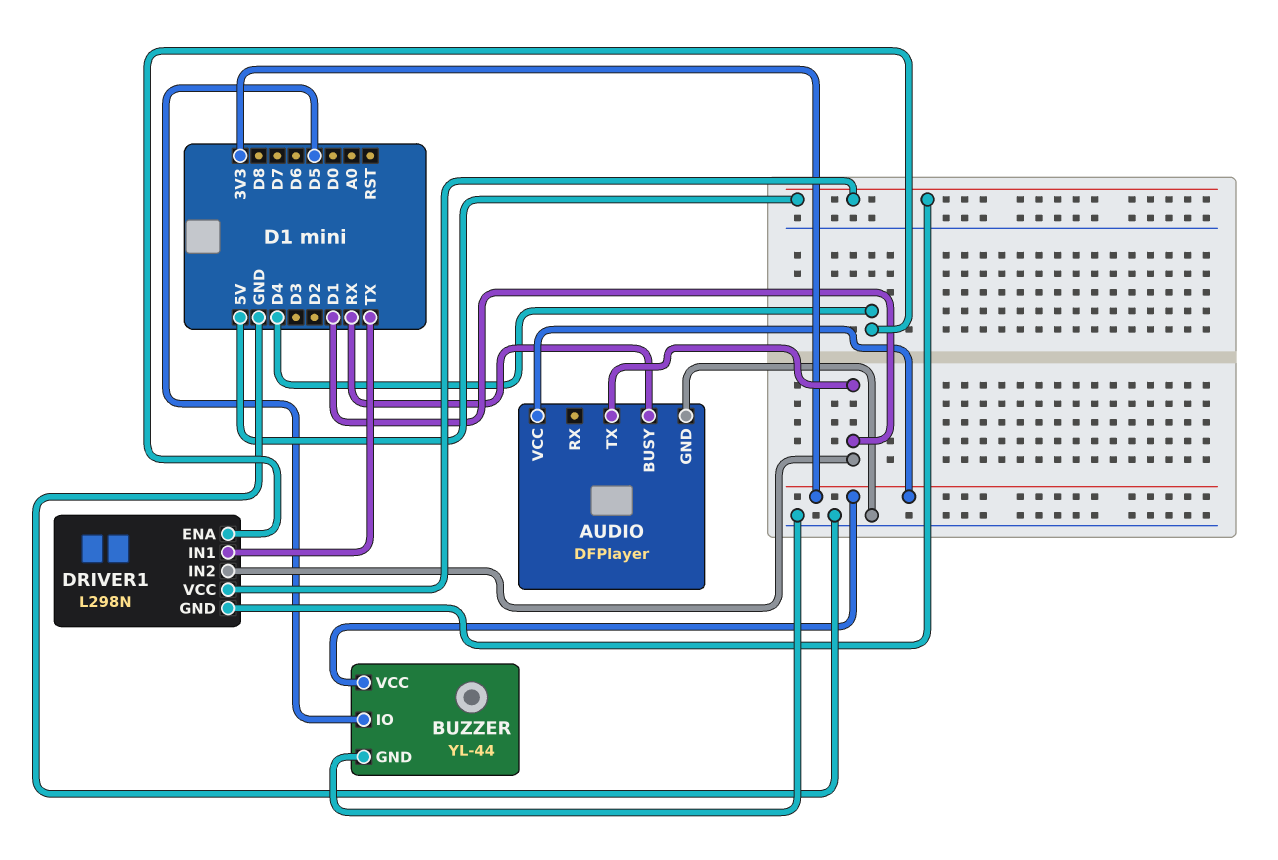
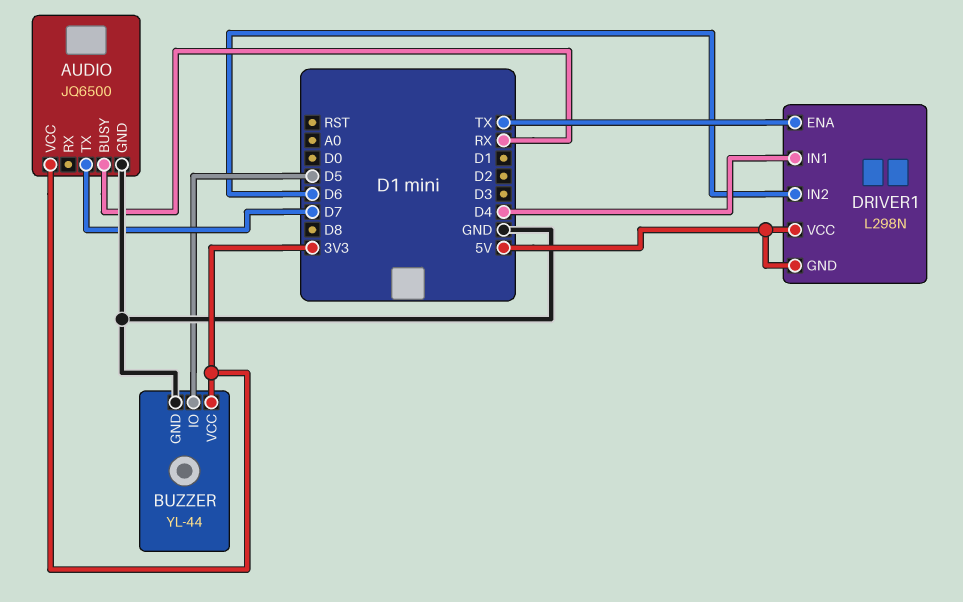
AUDIO: DFPlayer -> JQ6500
AUDIO pin TX: D1 -> D7
DRIVER1 pin ENA: D4 -> TX
DRIVER1 pin IN1: TX -> D4
DRIVER1 pin IN2: D1 -> D6

